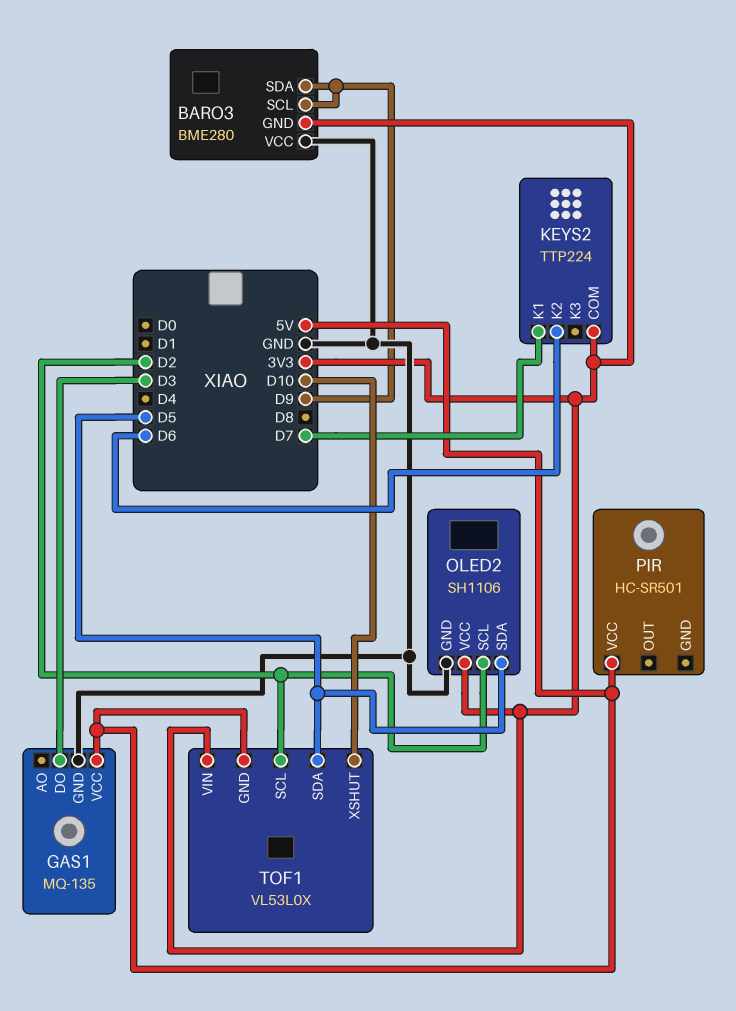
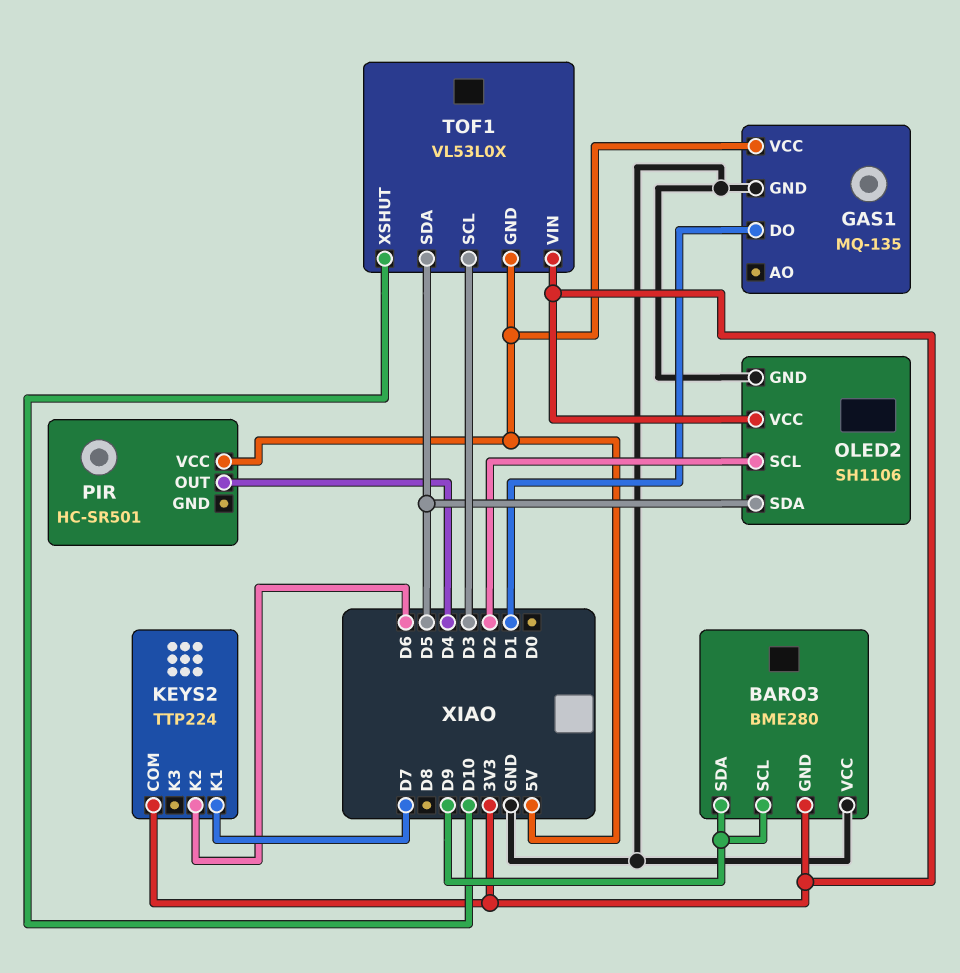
GAS1 pin DO: D3 -> D1
PIR pin OUT: none -> D4
TOF1 pin SCL: D2 -> D3

